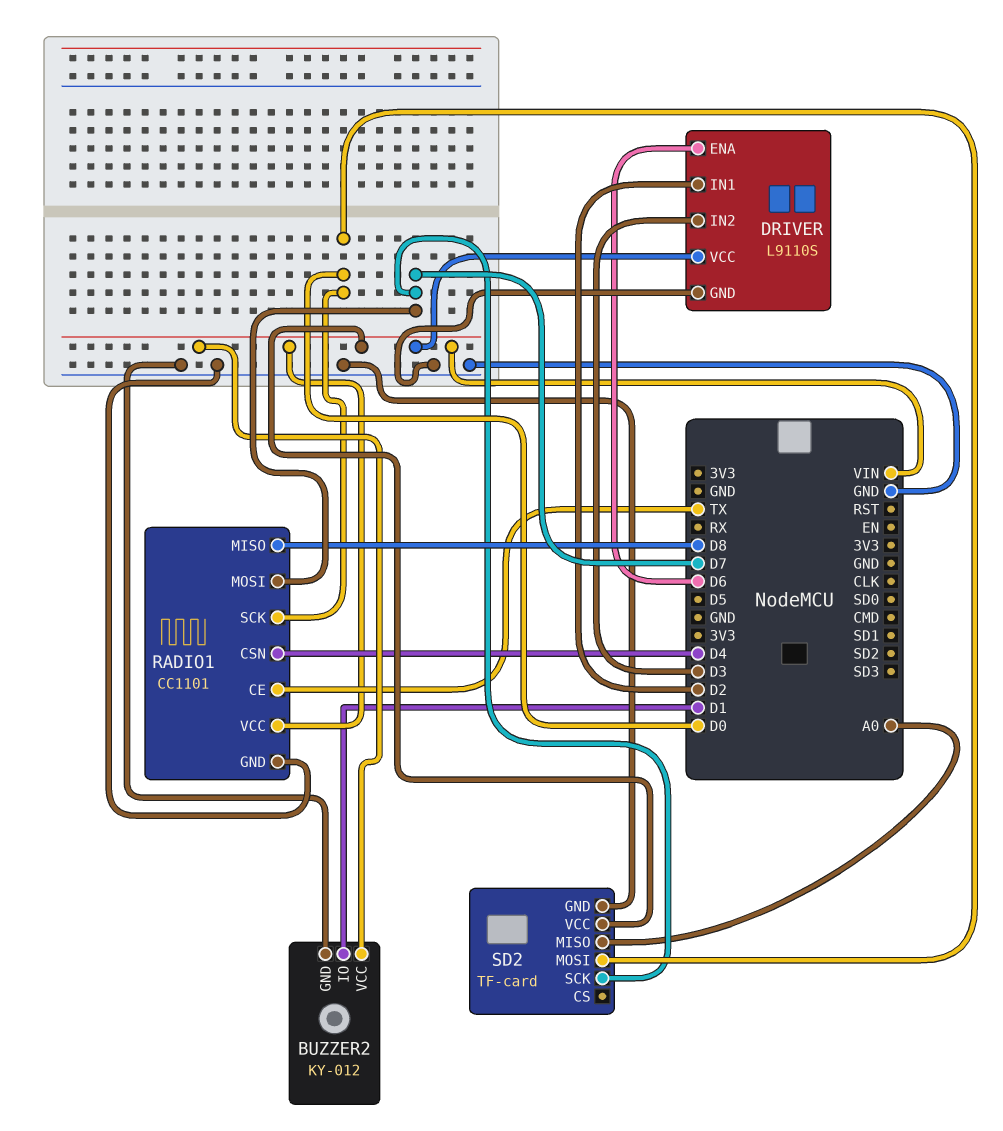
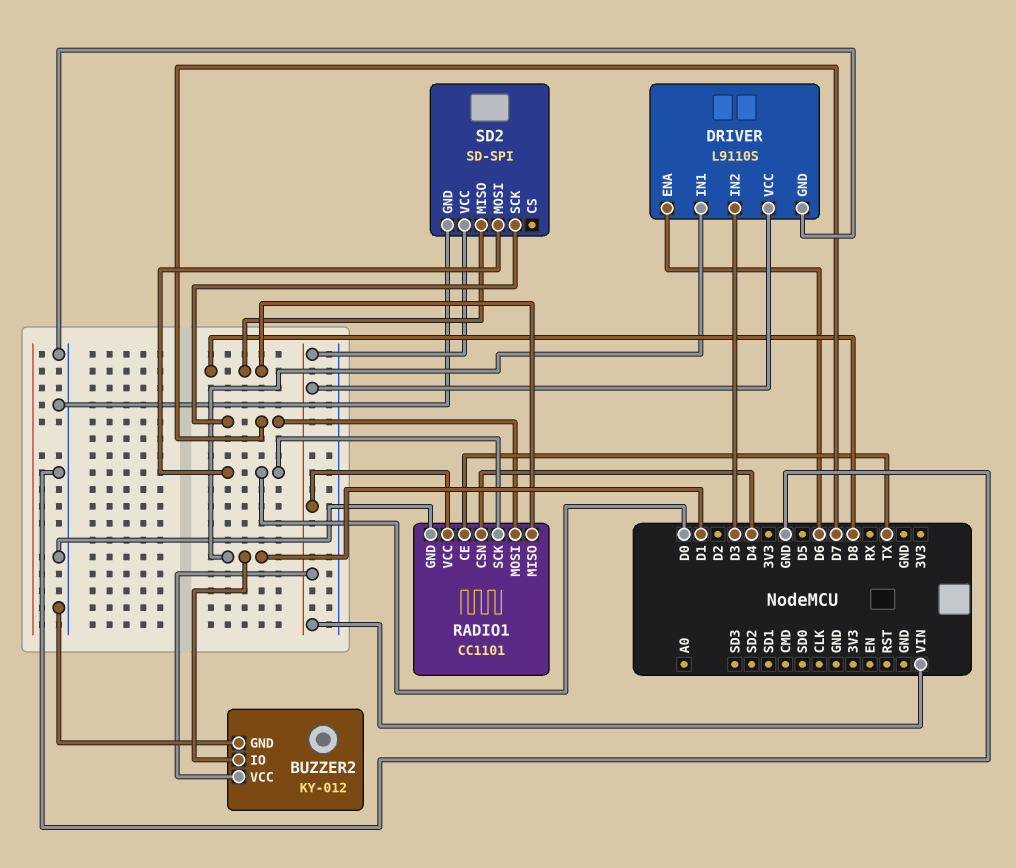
DRIVER pin IN1: D2 -> D1
SD2: TF-card -> SD-SPI
SD2 pin MISO: A0 -> D8

